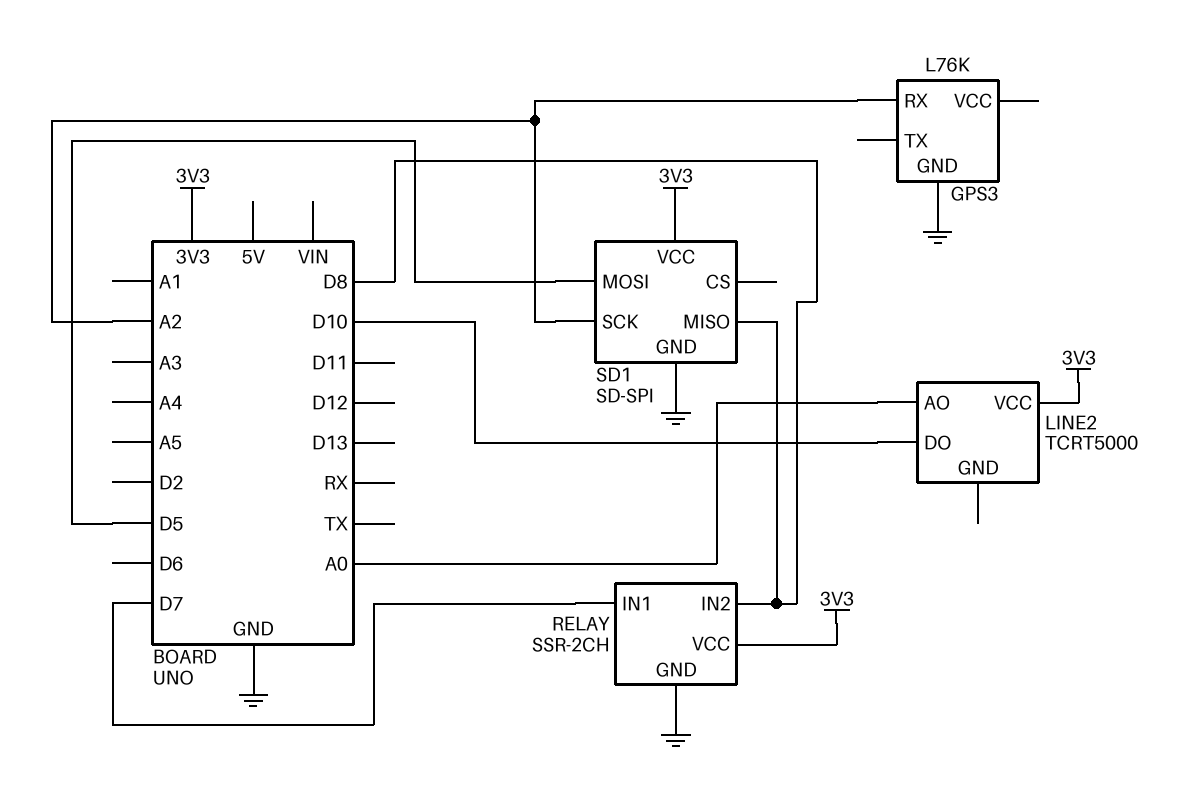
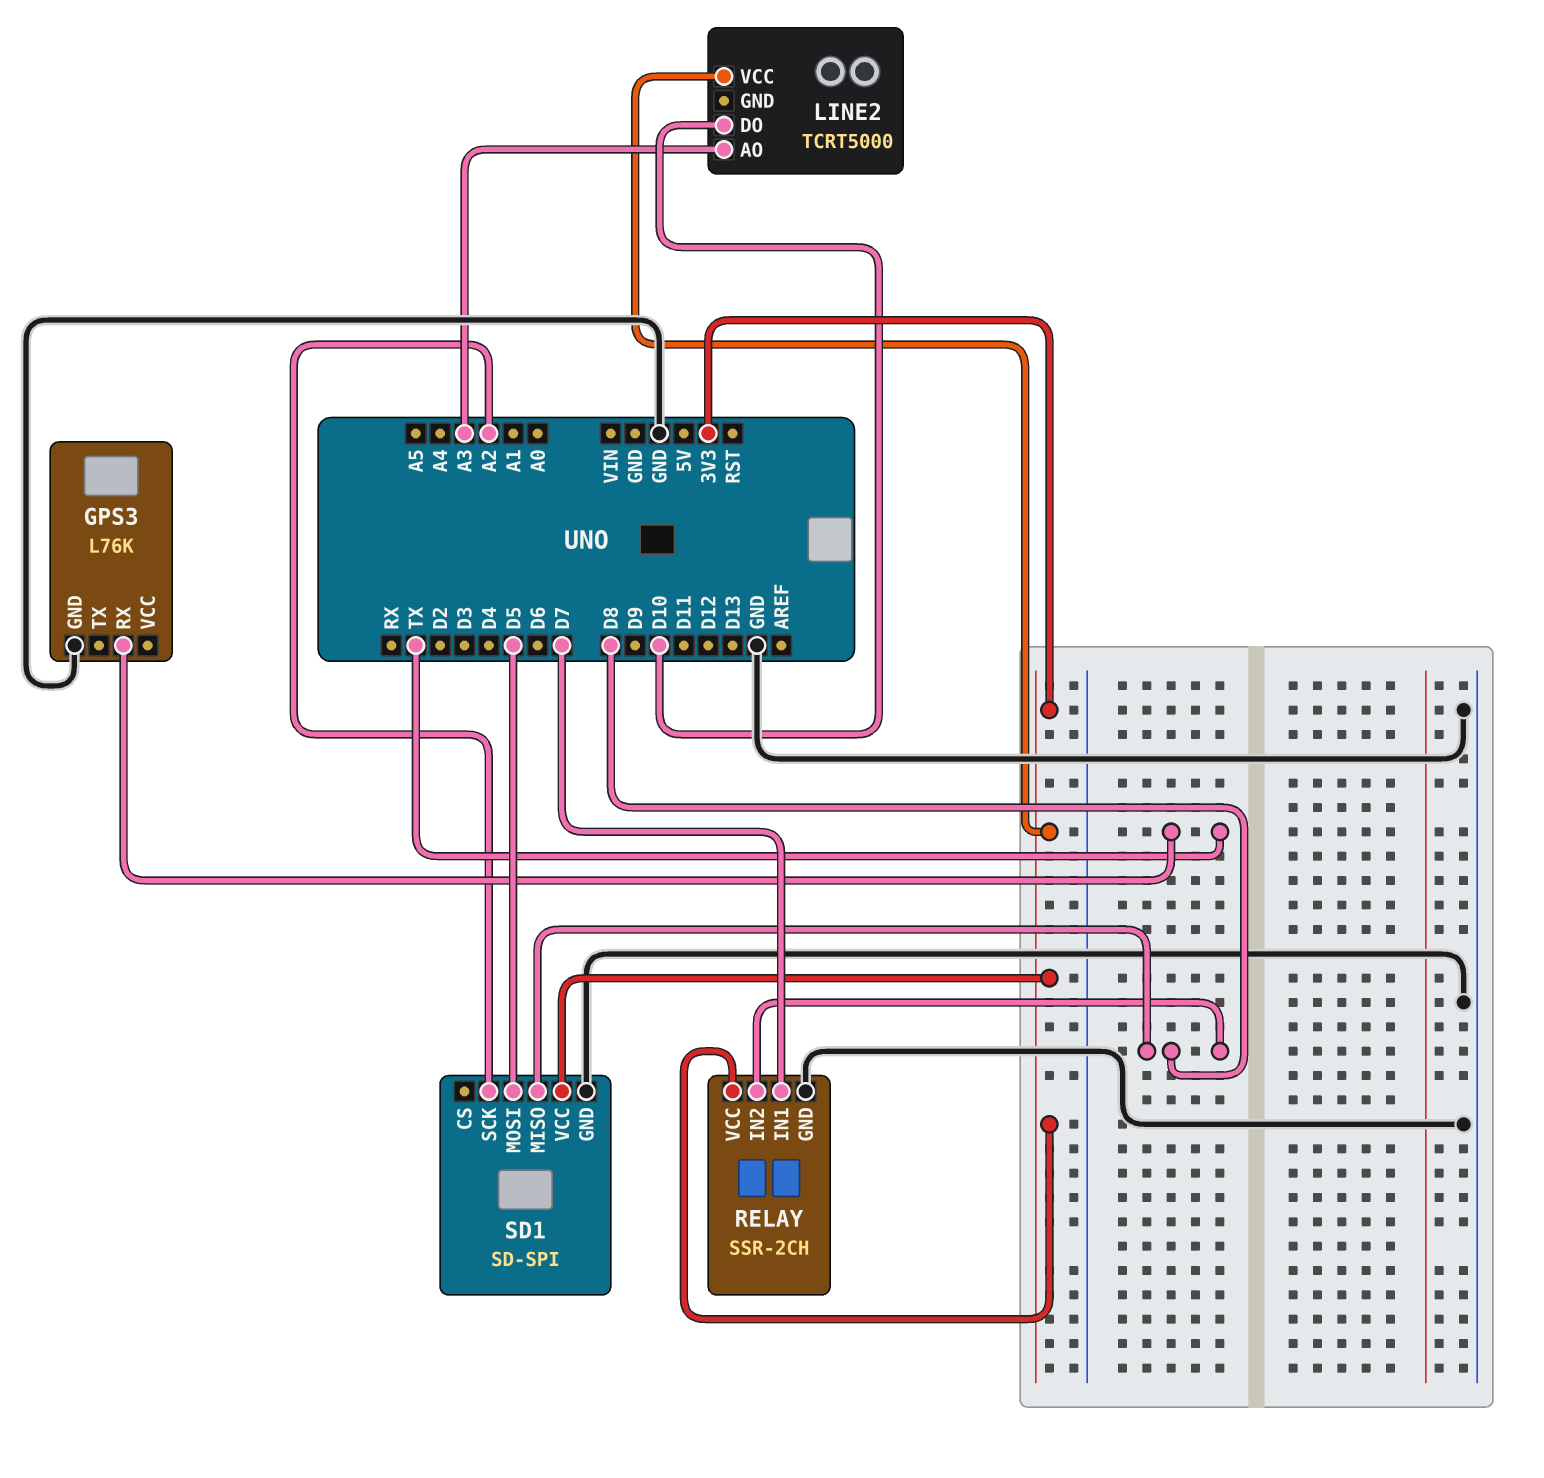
GPS3 pin RX: A2 -> TX
LINE2 pin AO: A0 -> A3

